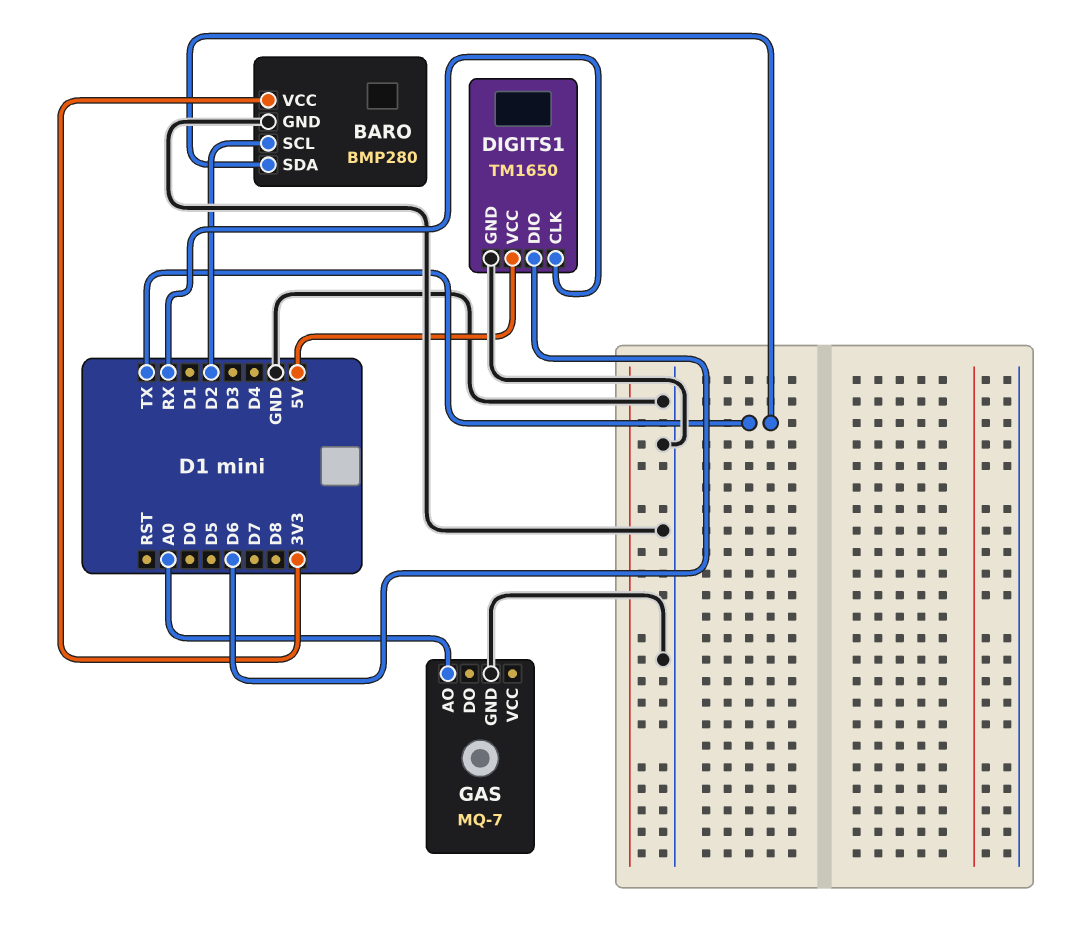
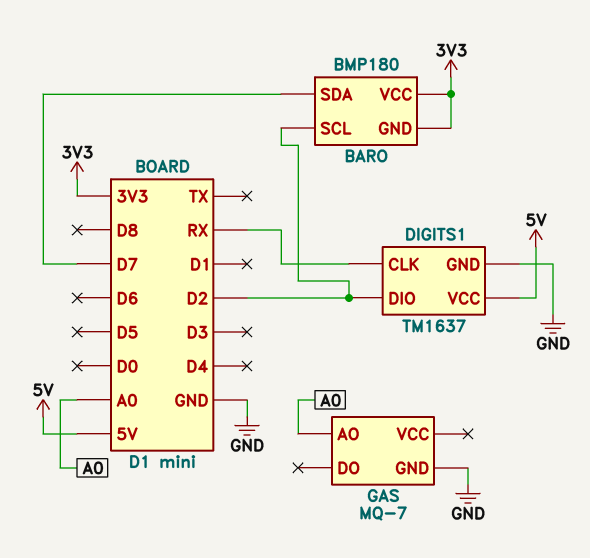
BARO: BMP280 -> BMP180
BARO pin GND: GND -> 3V3
BARO pin SDA: TX -> D7
DIGITS1: TM1650 -> TM1637
DIGITS1 pin DIO: D6 -> D2

